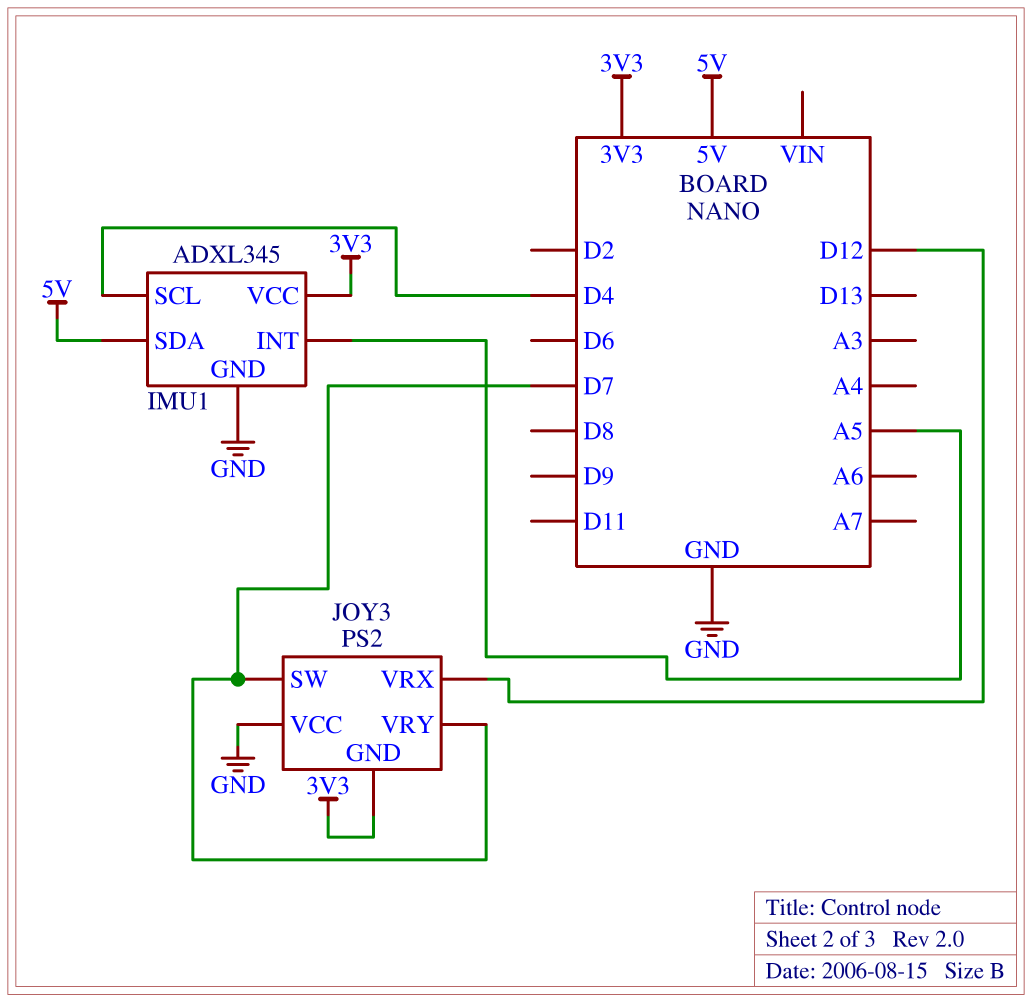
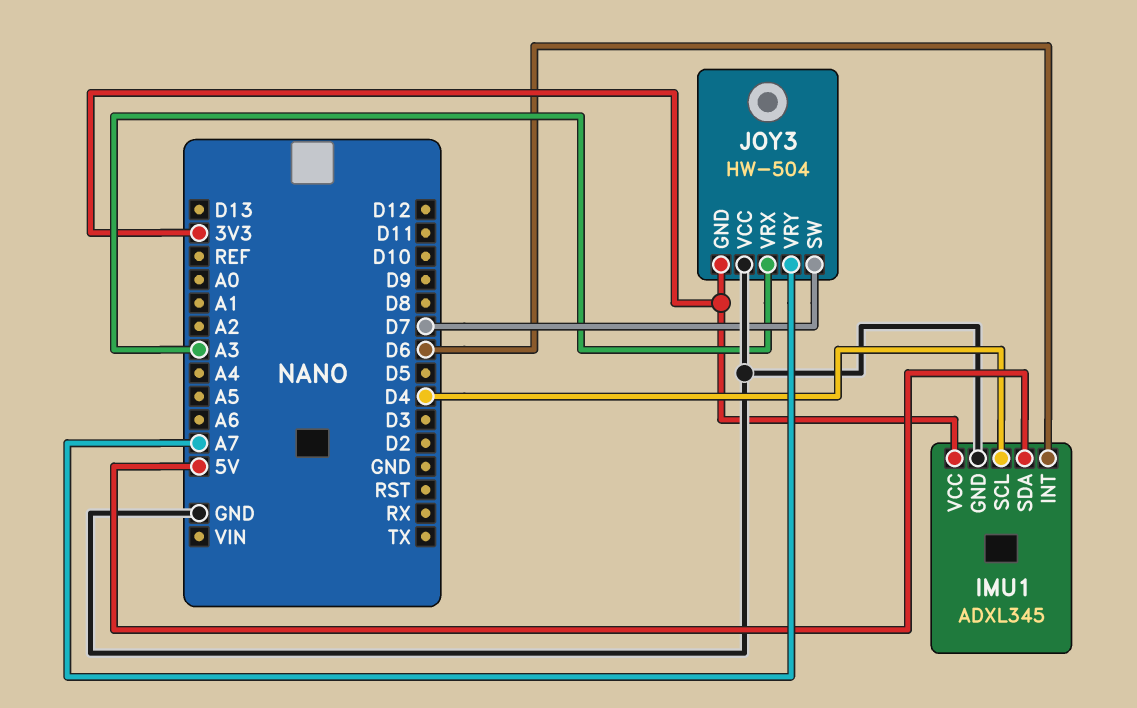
IMU1 pin INT: A5 -> D6
JOY3: PS2 -> HW-504
JOY3 pin VRX: D12 -> A3
JOY3 pin VRY: D7 -> A7

